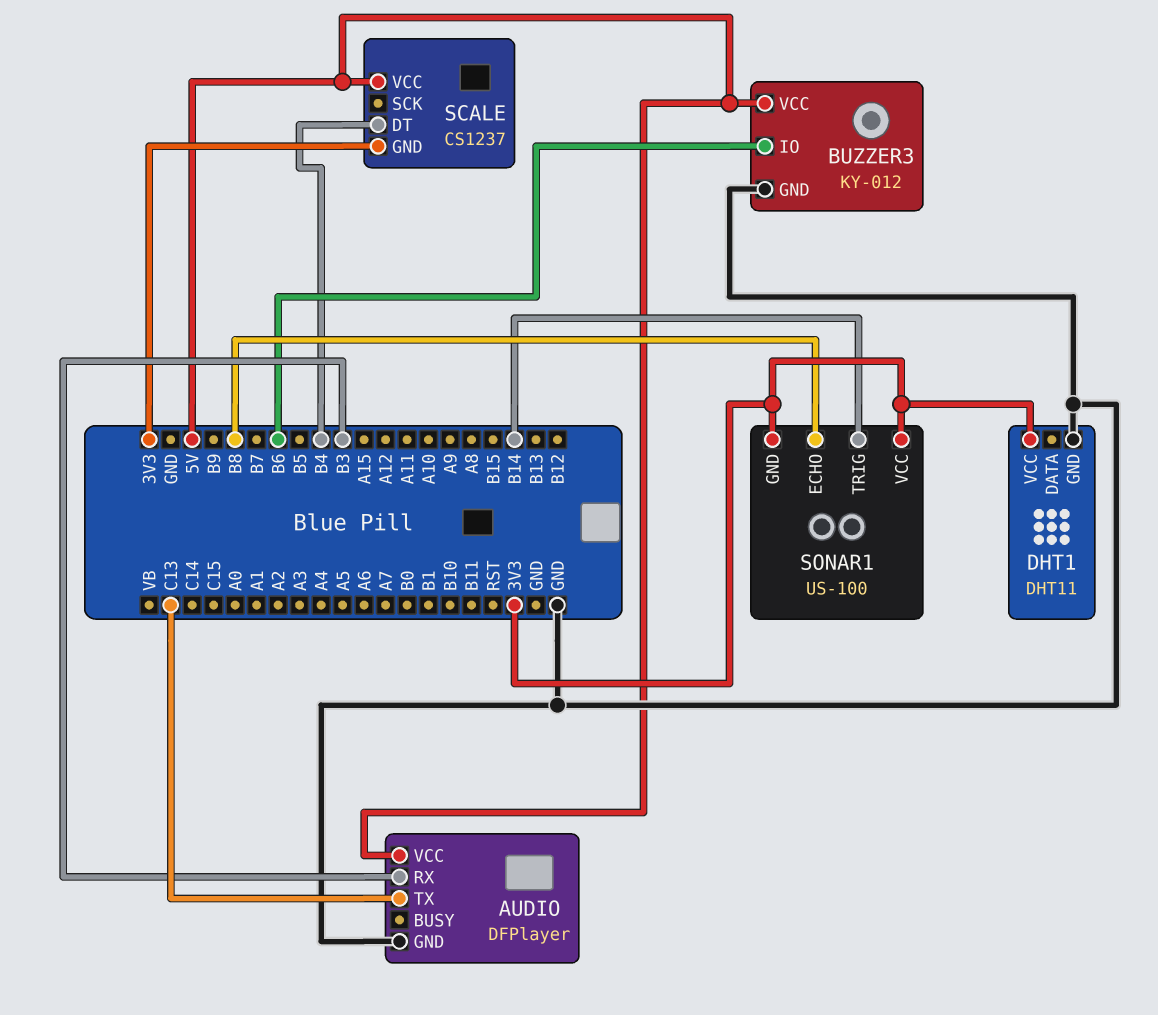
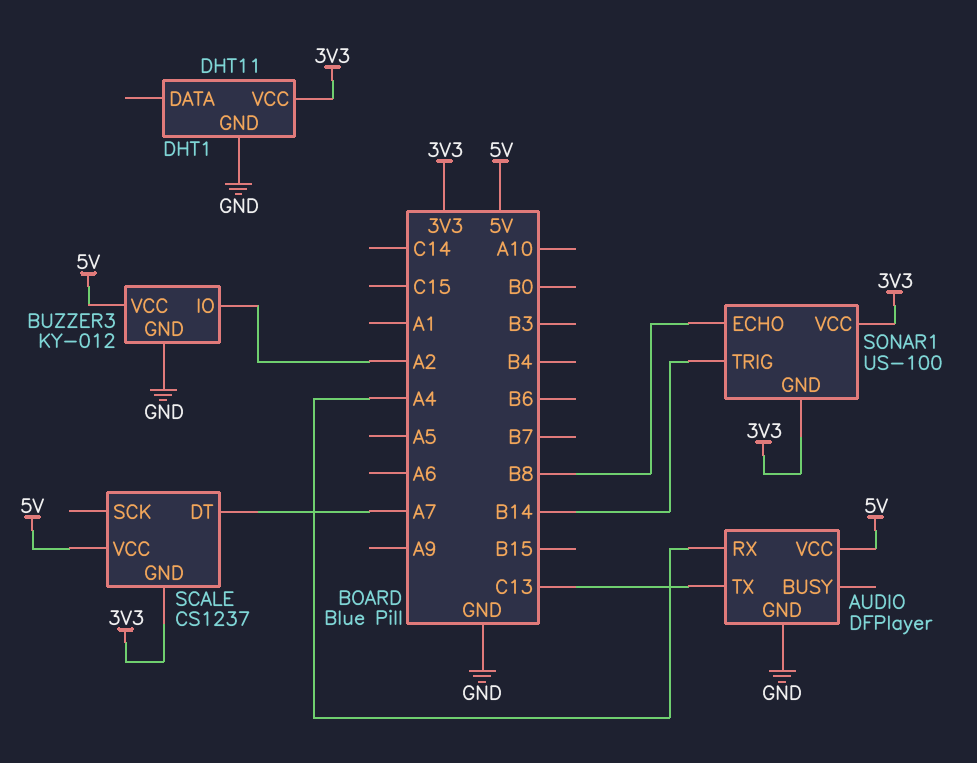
AUDIO pin RX: B3 -> A4
BUZZER3 pin IO: B6 -> A2
SCALE pin DT: B4 -> A7

